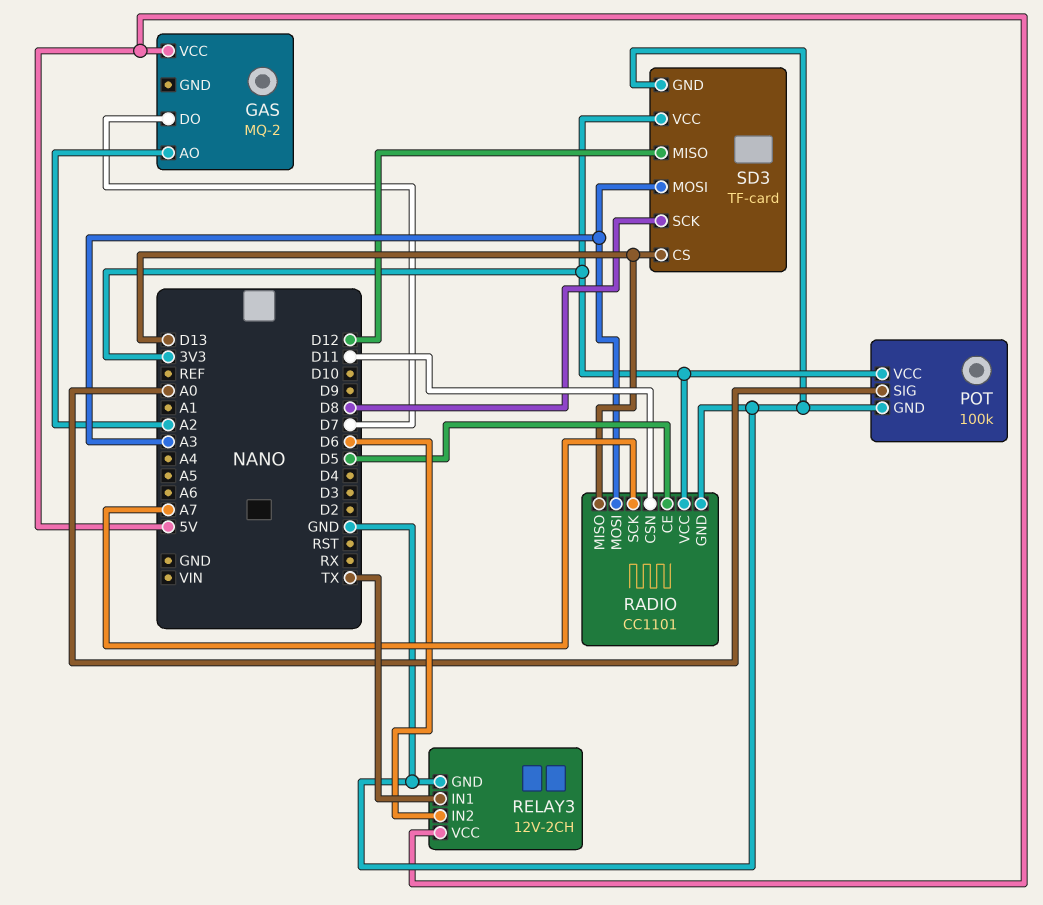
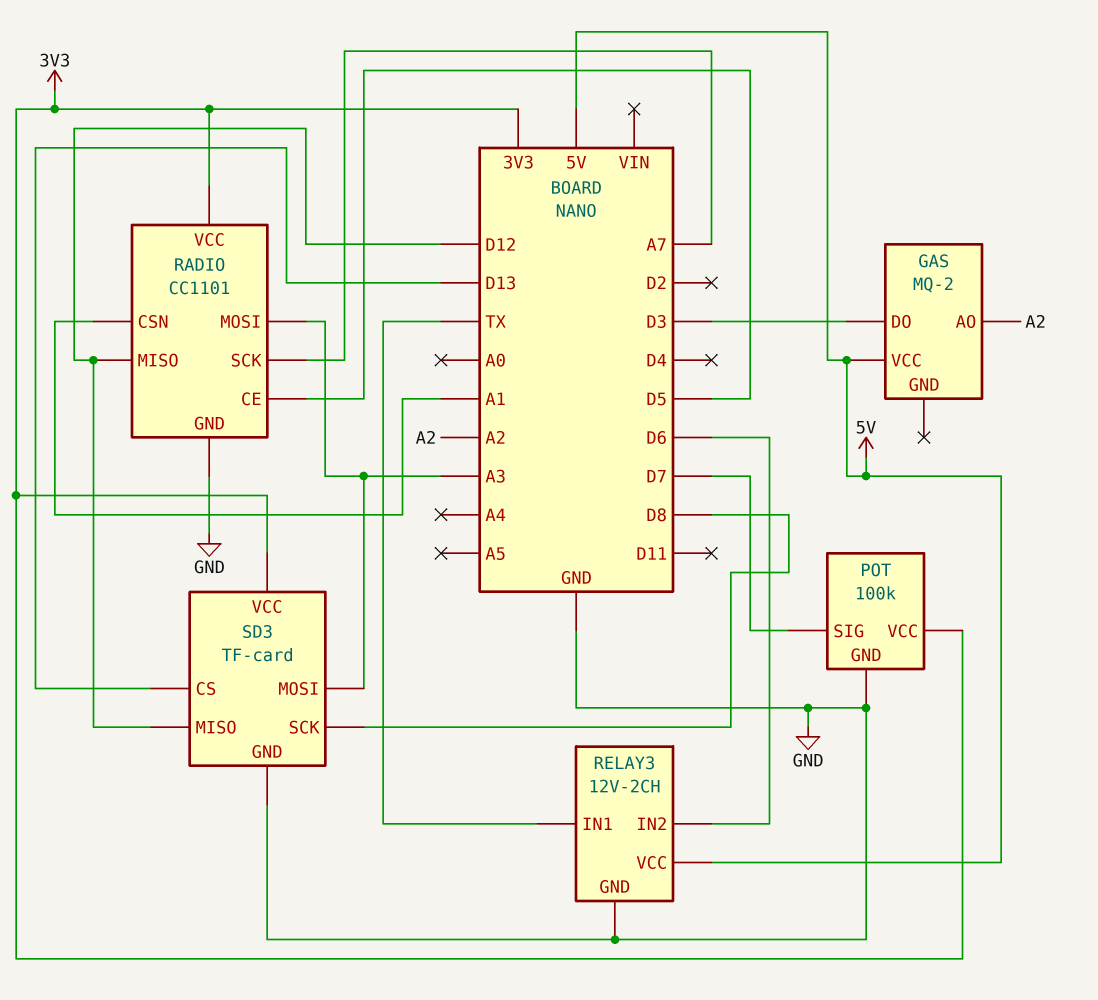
GAS pin DO: D7 -> D3
POT pin SIG: A0 -> D7
RADIO pin CSN: D11 -> A1
RADIO pin MISO: D13 -> D12

